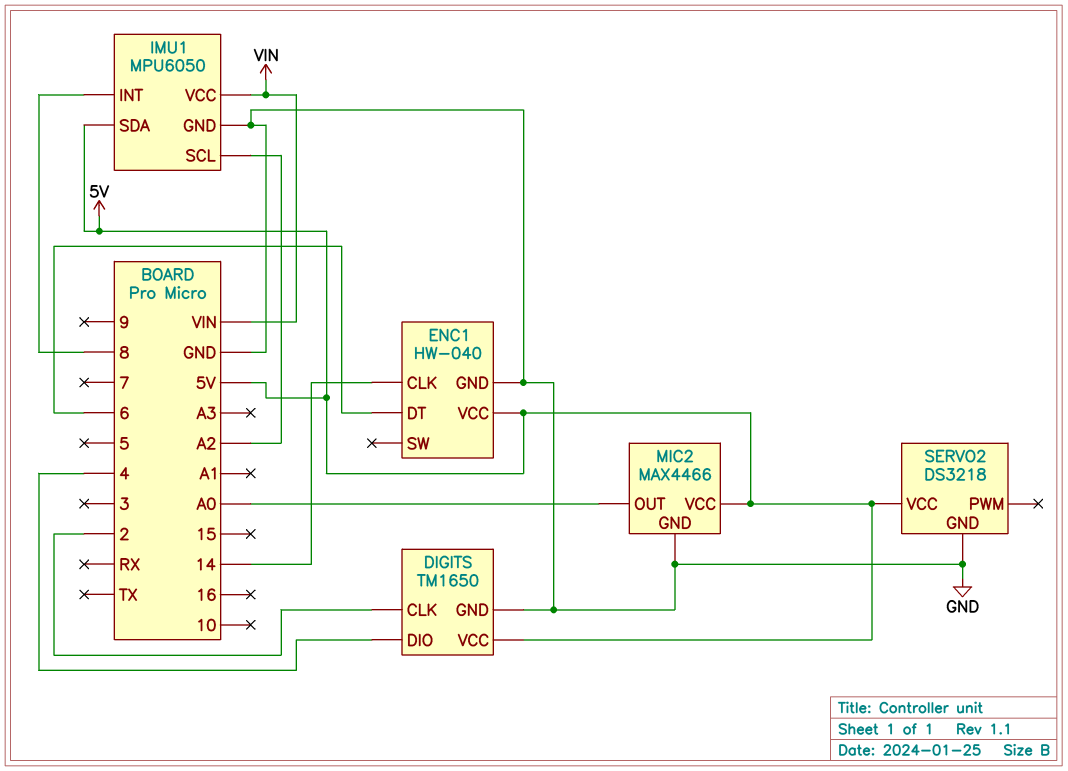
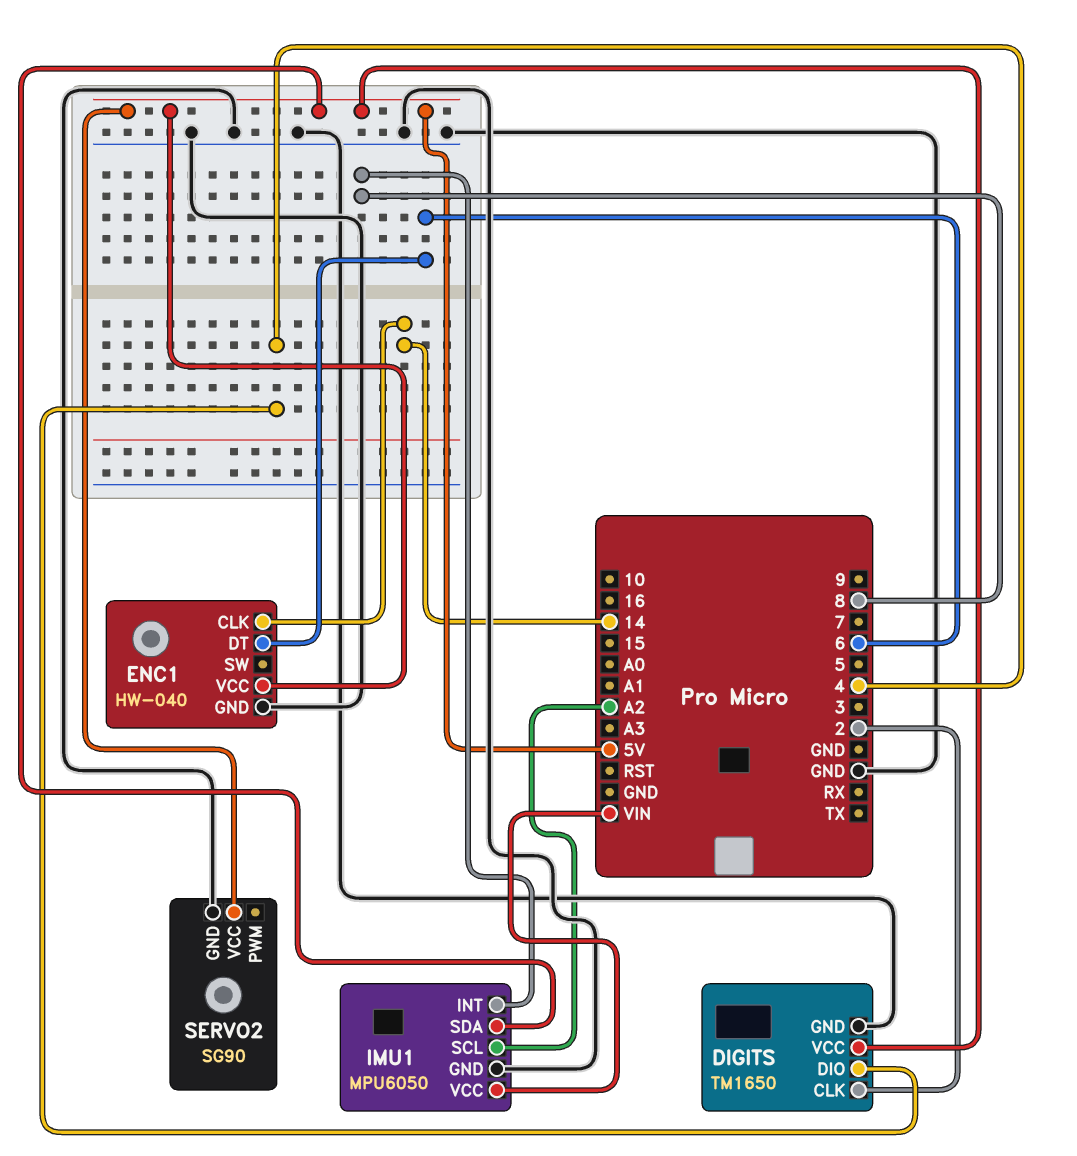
MIC2: MAX4466 -> none
MIC2 pin GND: GND -> none
MIC2 pin OUT: A0 -> none
MIC2 pin VCC: 5V -> none
SERVO2: DS3218 -> SG90

